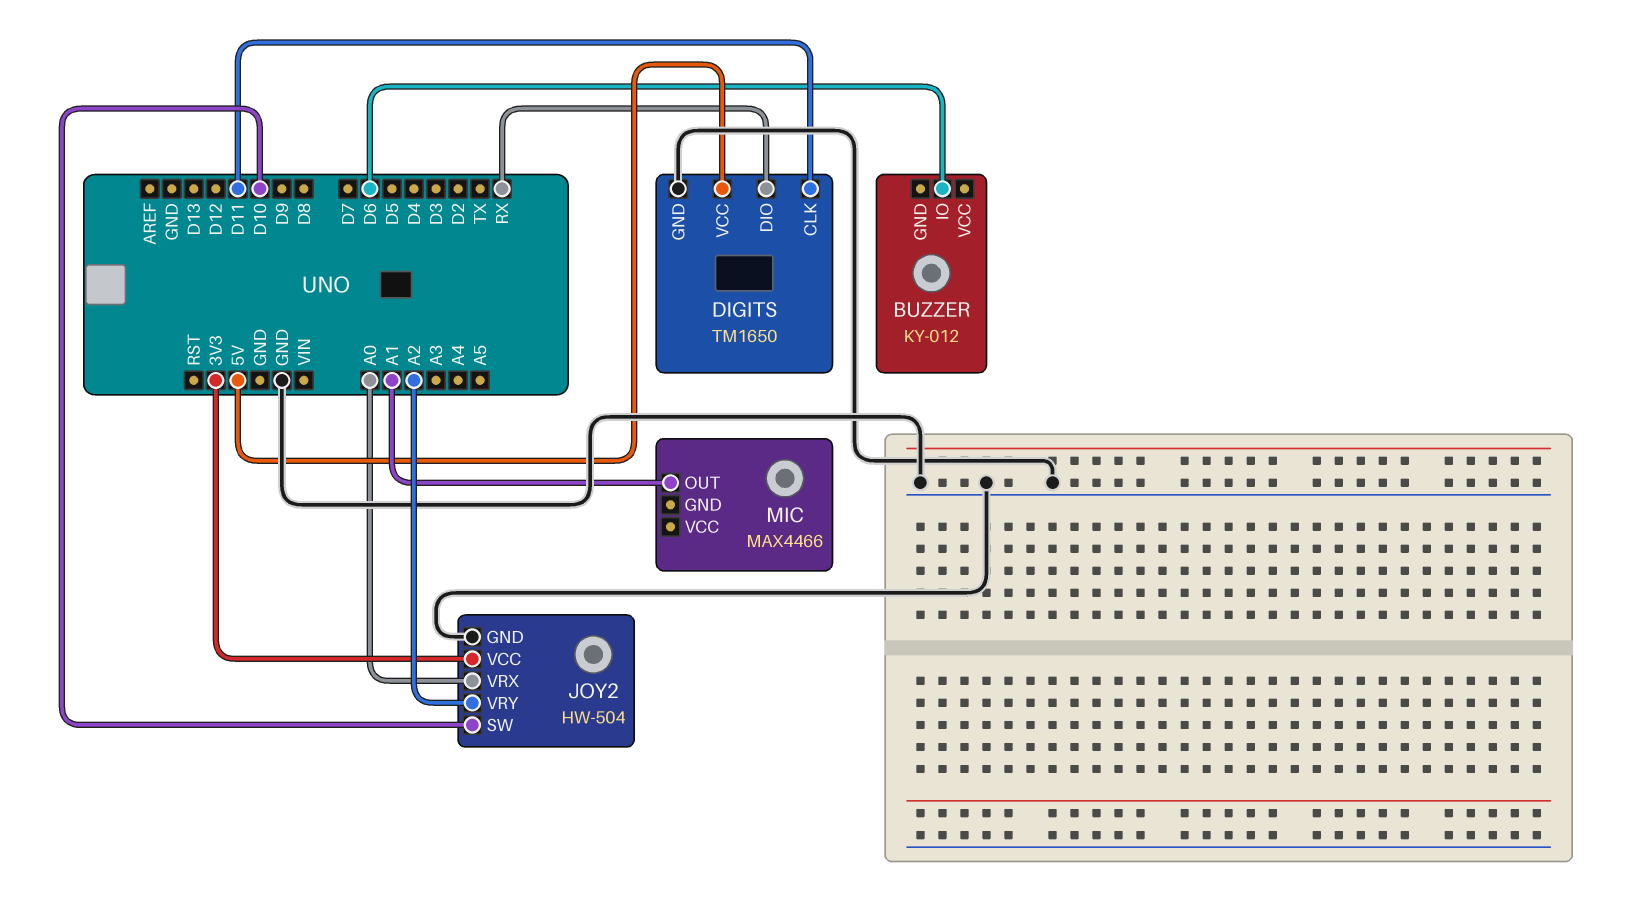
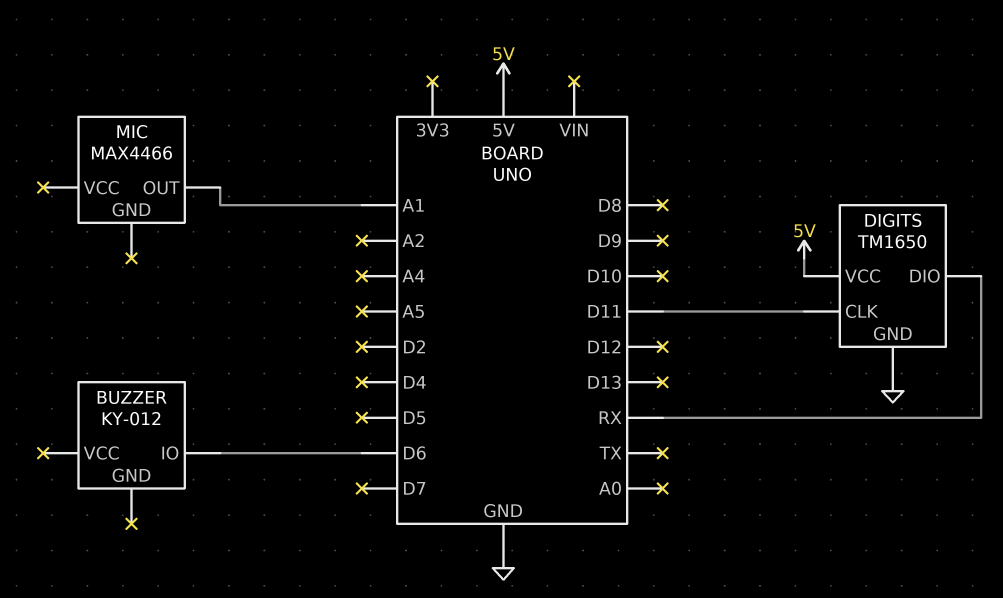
JOY2: HW-504 -> none
JOY2 pin GND: GND -> none
JOY2 pin SW: D10 -> none
JOY2 pin VCC: 3V3 -> none
JOY2 pin VRX: A0 -> none
JOY2 pin VRY: A2 -> none

